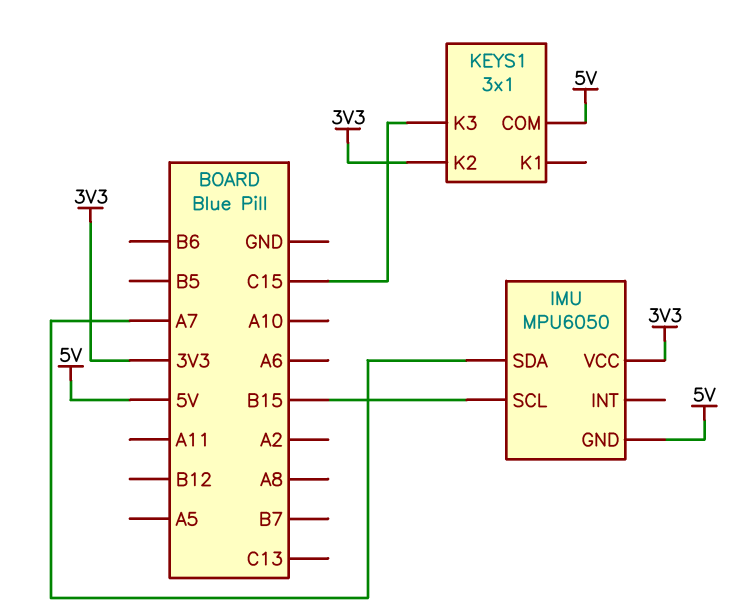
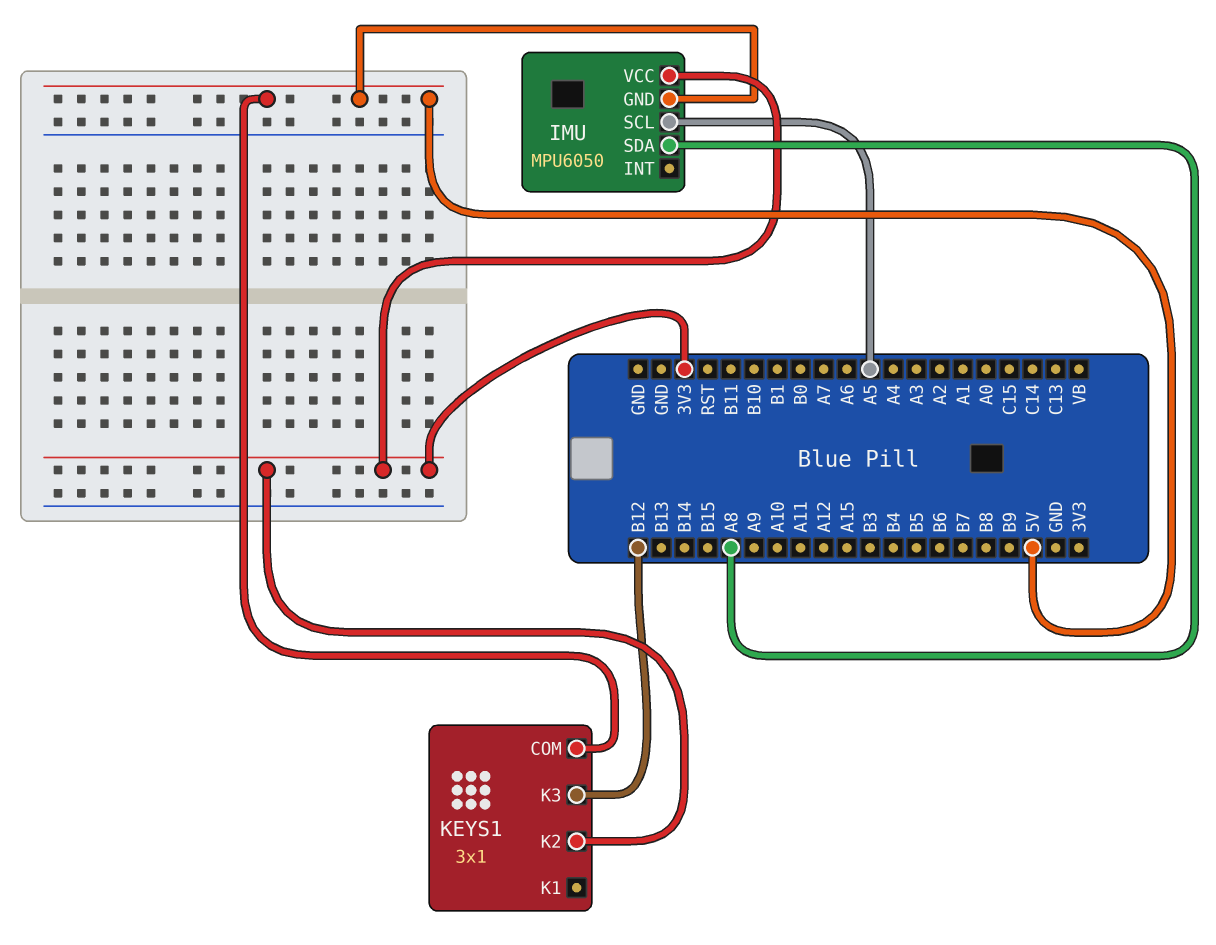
IMU pin SCL: B15 -> A5
IMU pin SDA: A7 -> A8
KEYS1 pin K3: C15 -> B12

